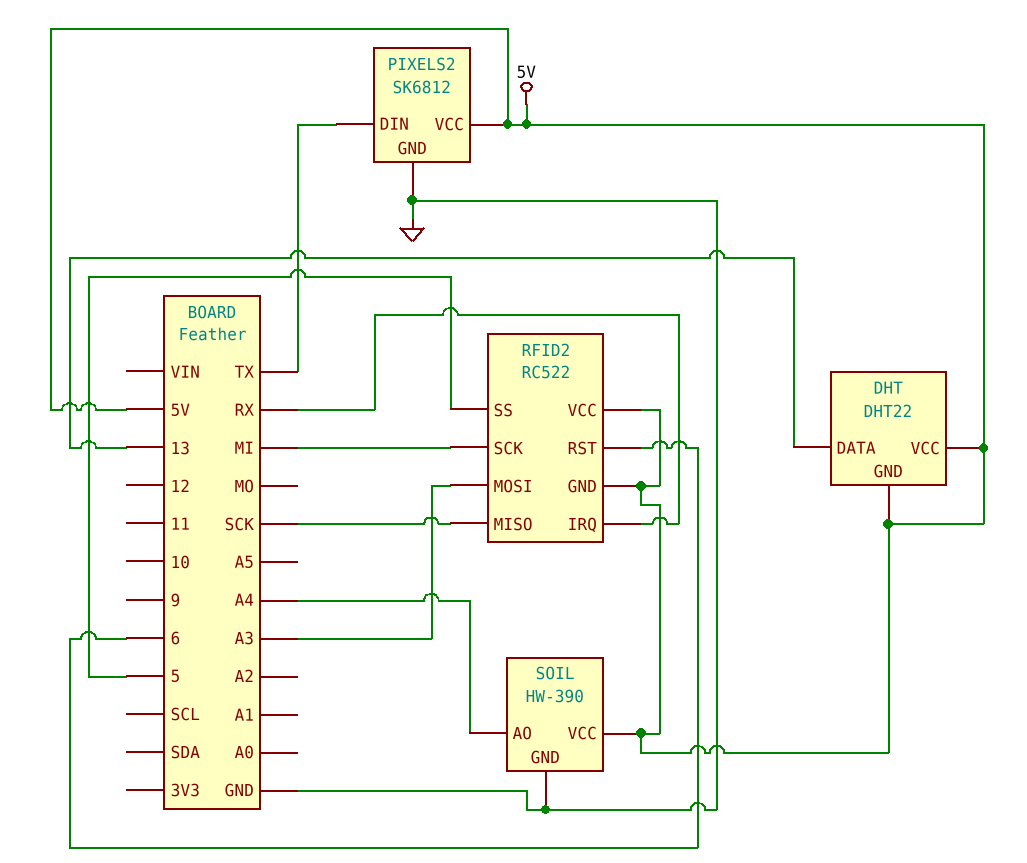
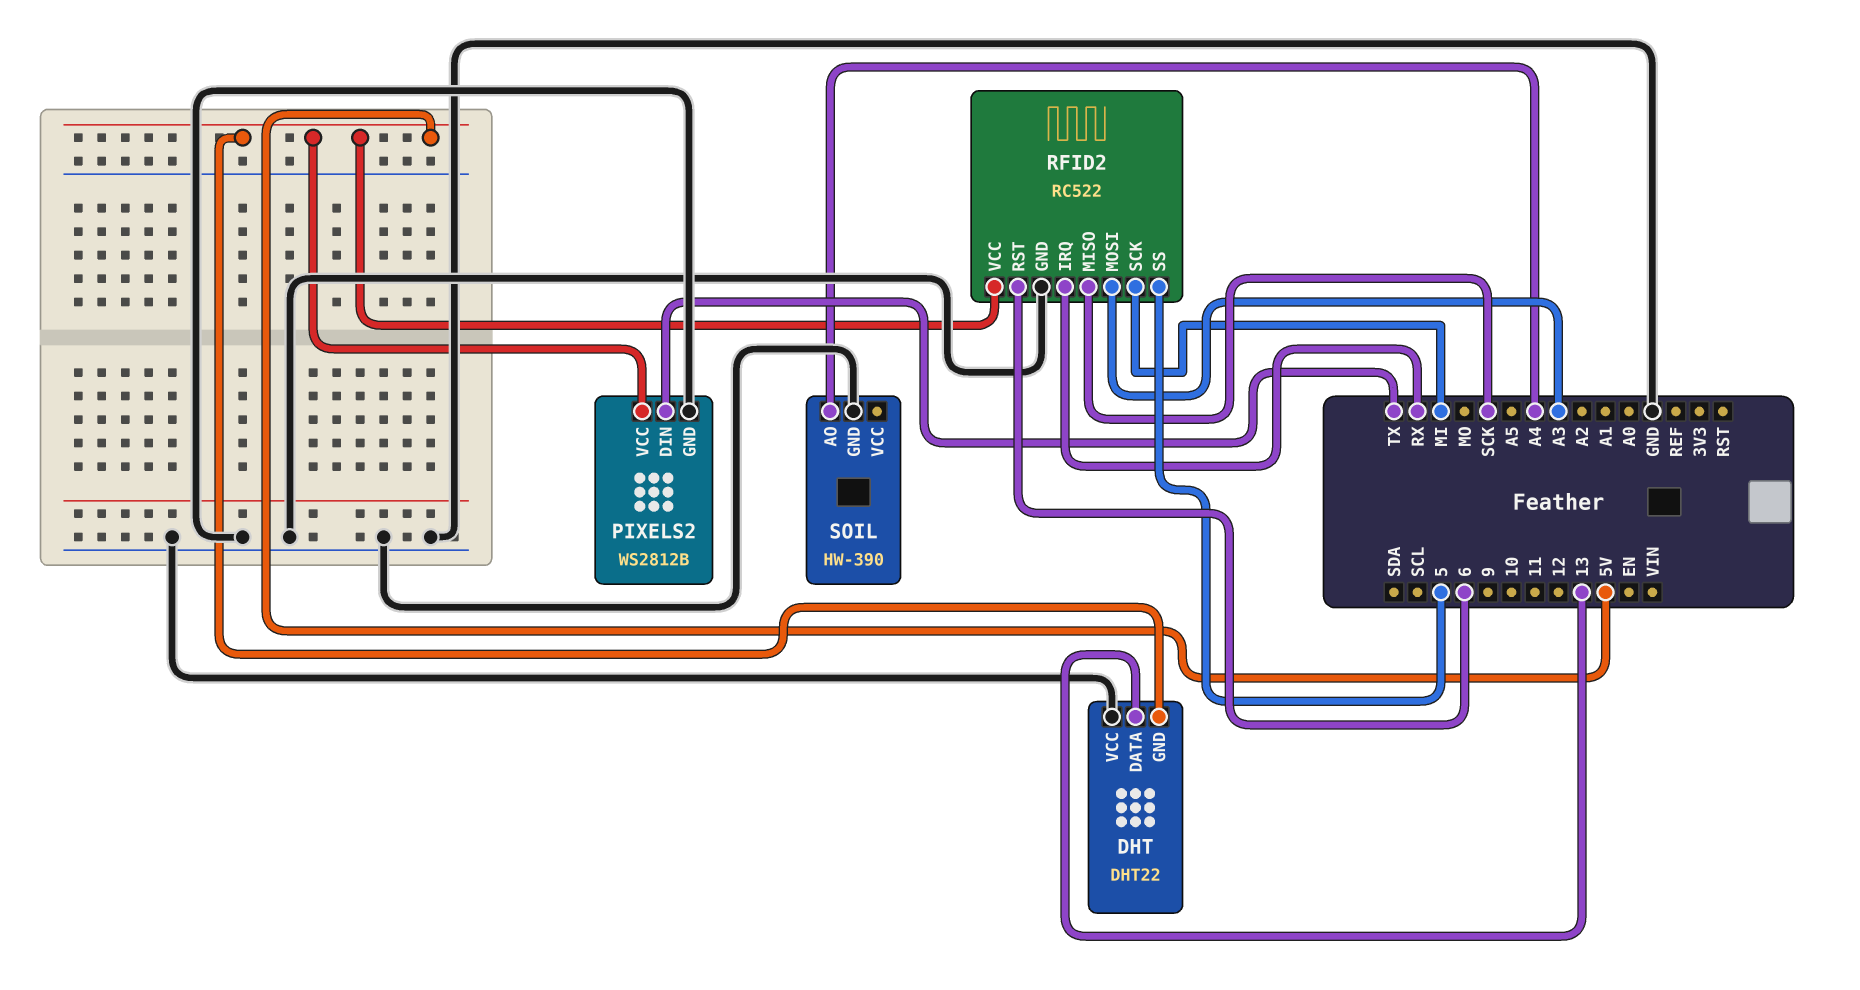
DHT pin VCC: 5V -> GND
PIXELS2: SK6812 -> WS2812B
RFID2 pin GND: 5V -> GND
SOIL pin VCC: 5V -> none

